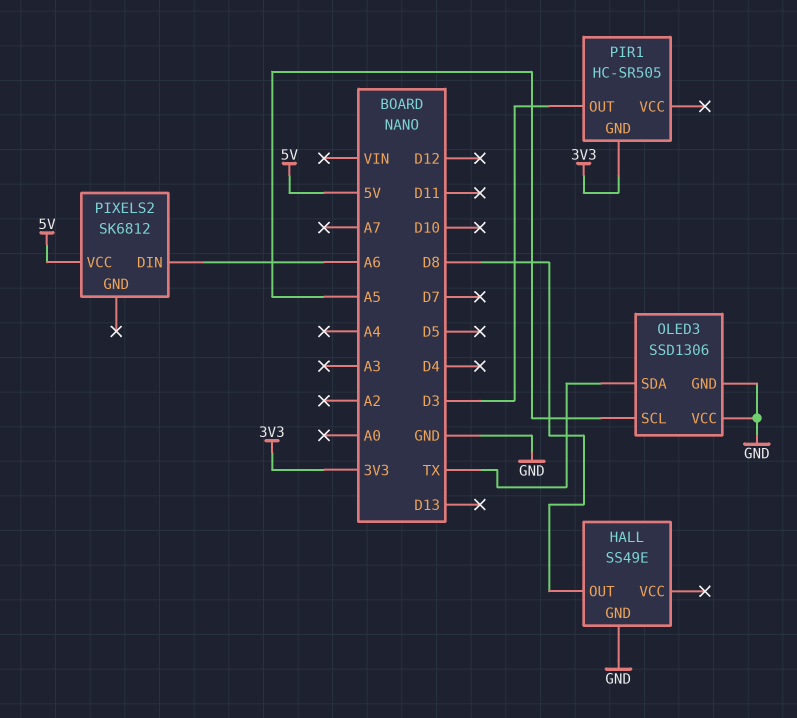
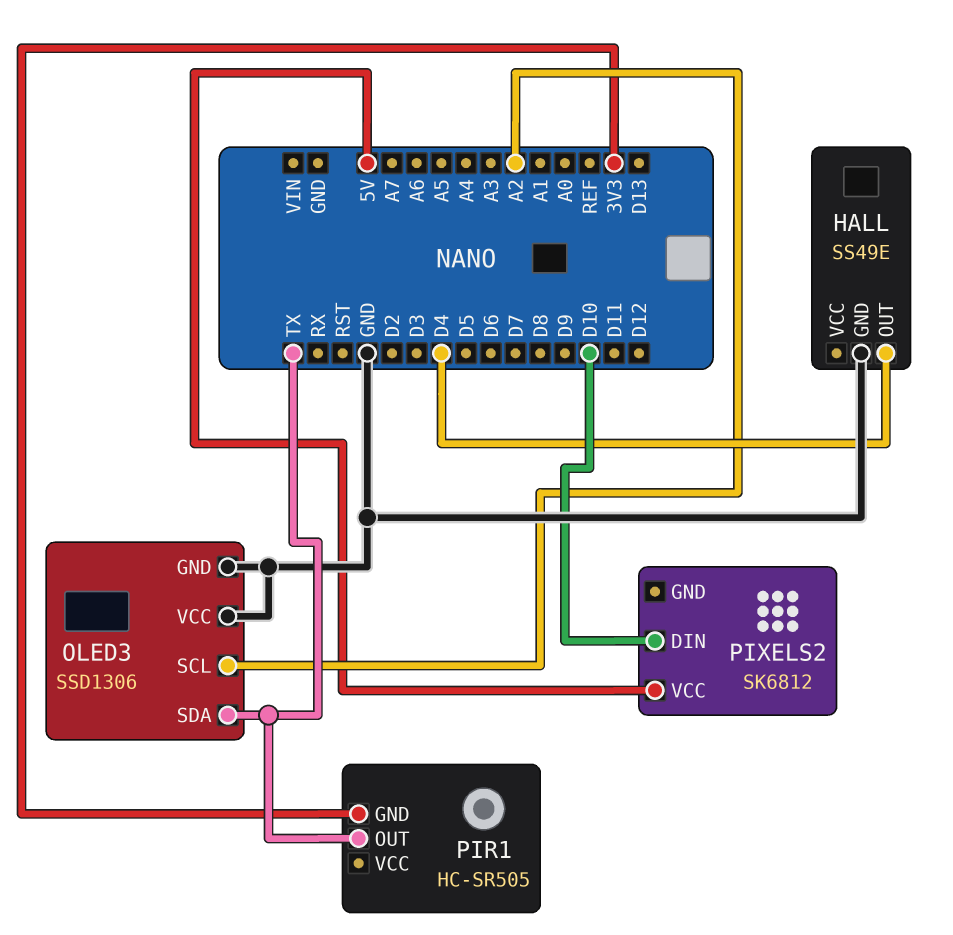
HALL pin OUT: D8 -> D4
OLED3 pin SCL: A5 -> A2
PIR1 pin OUT: D3 -> TX
PIXELS2 pin DIN: A6 -> D10

